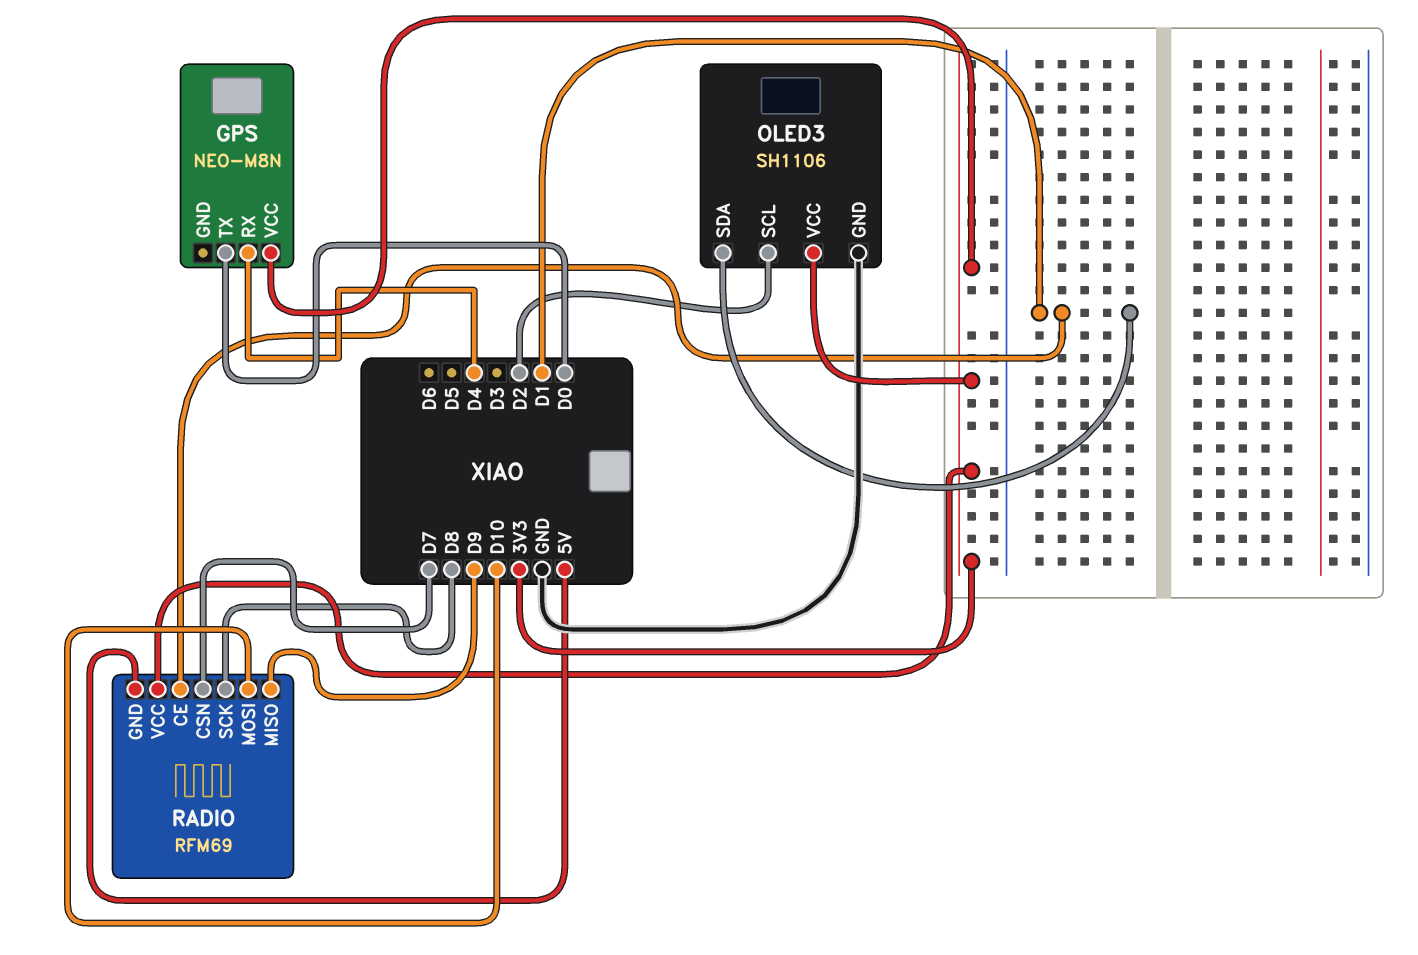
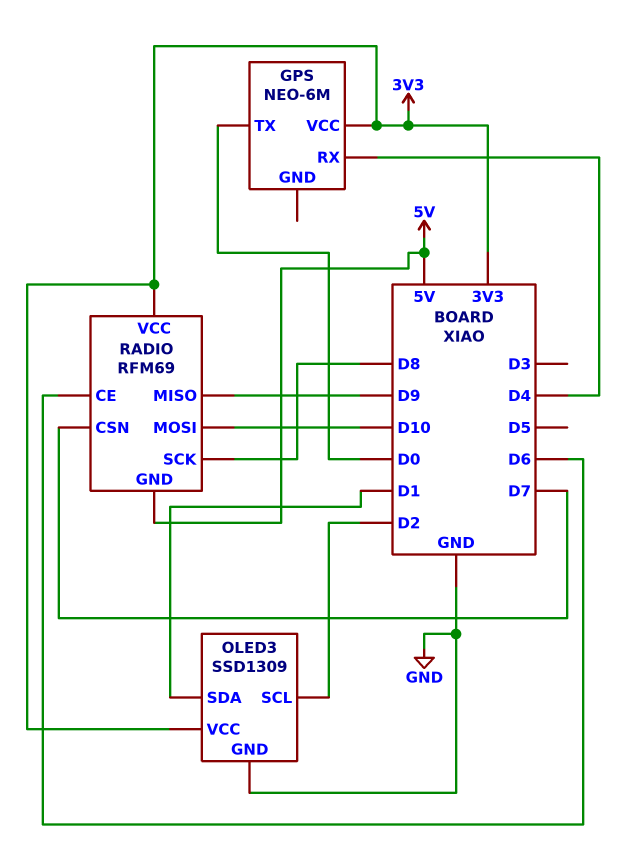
GPS: NEO-M8N -> NEO-6M
OLED3: SH1106 -> SSD1309
RADIO pin CE: D1 -> D6

